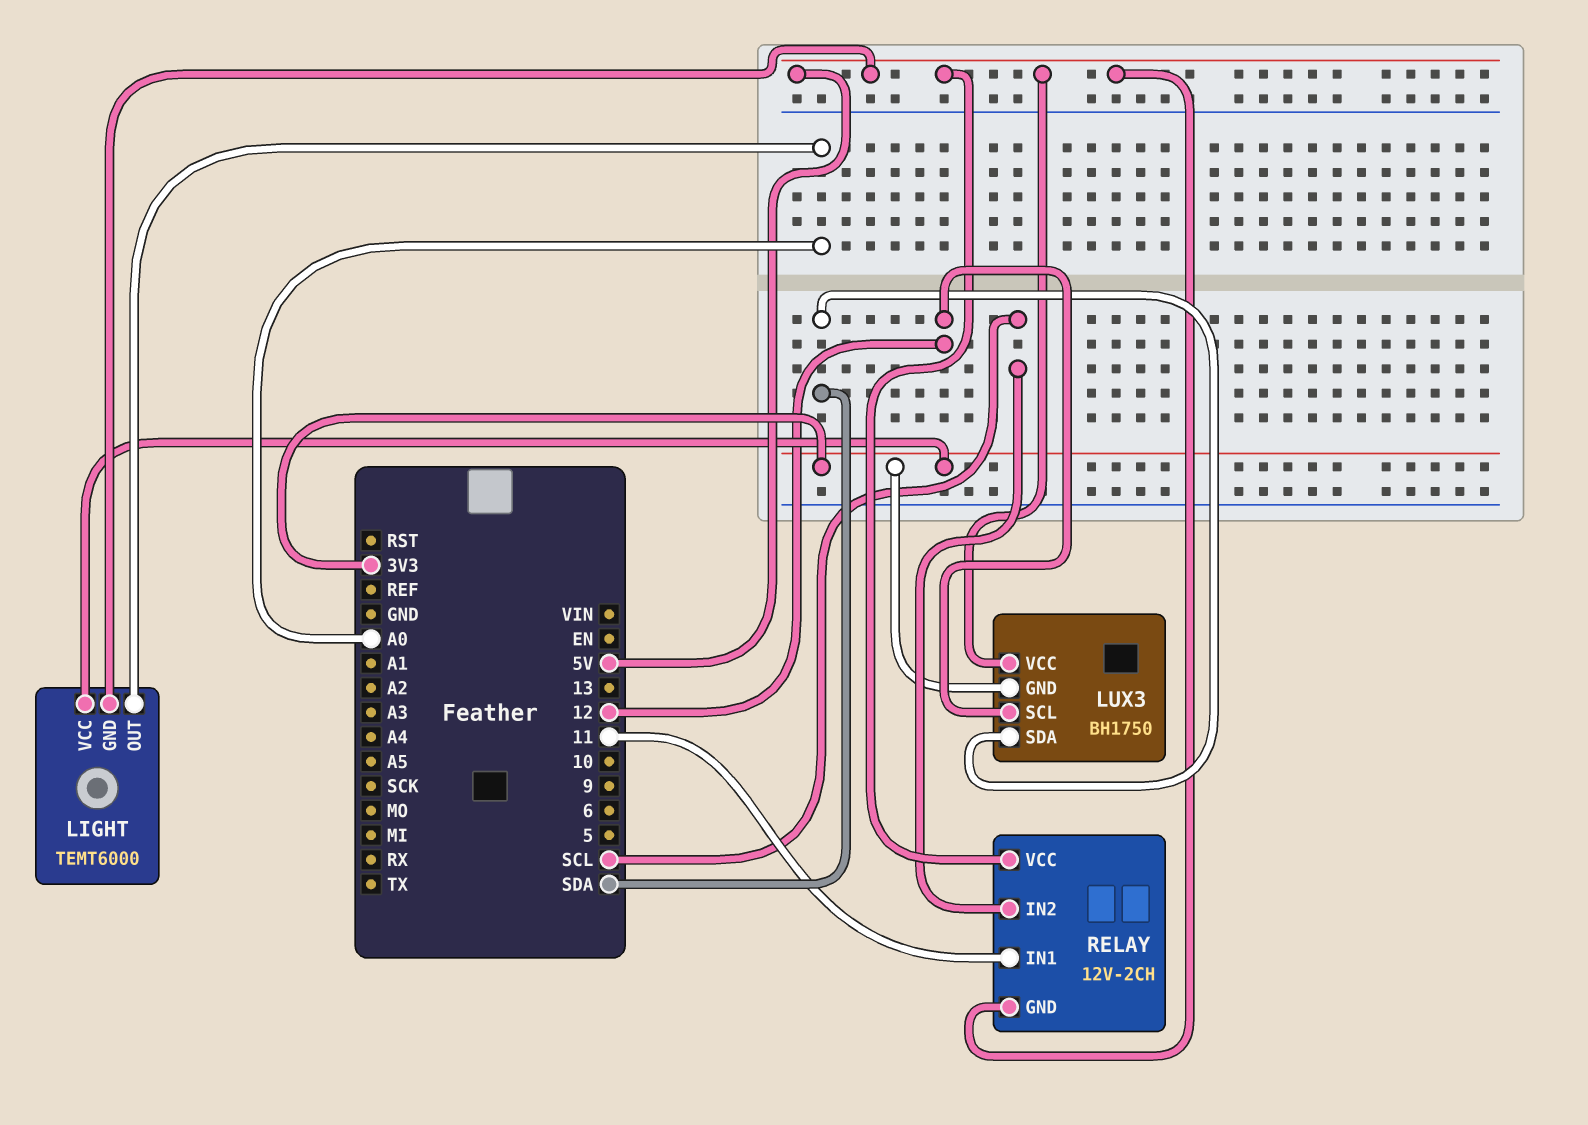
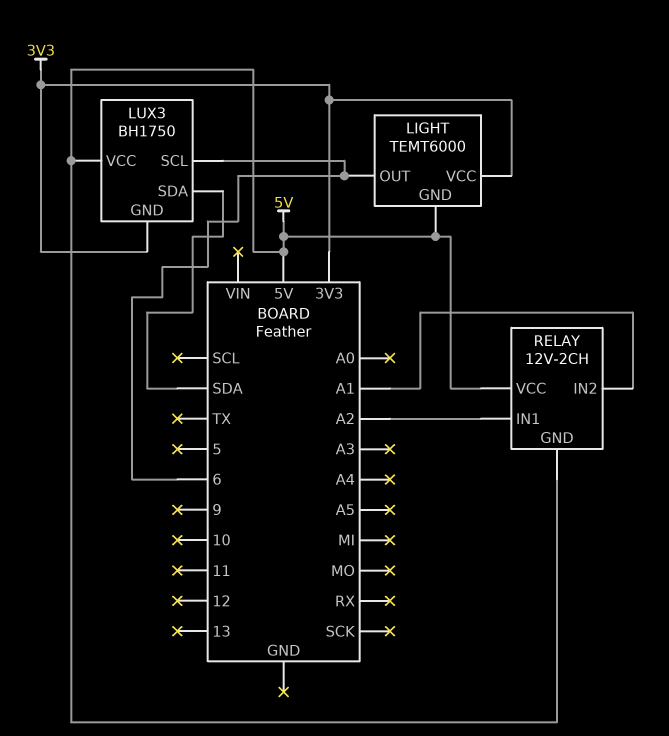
LIGHT pin OUT: A0 -> 6
LUX3 pin SCL: 12 -> 6
RELAY pin IN1: 11 -> A2
RELAY pin IN2: SCL -> A1

